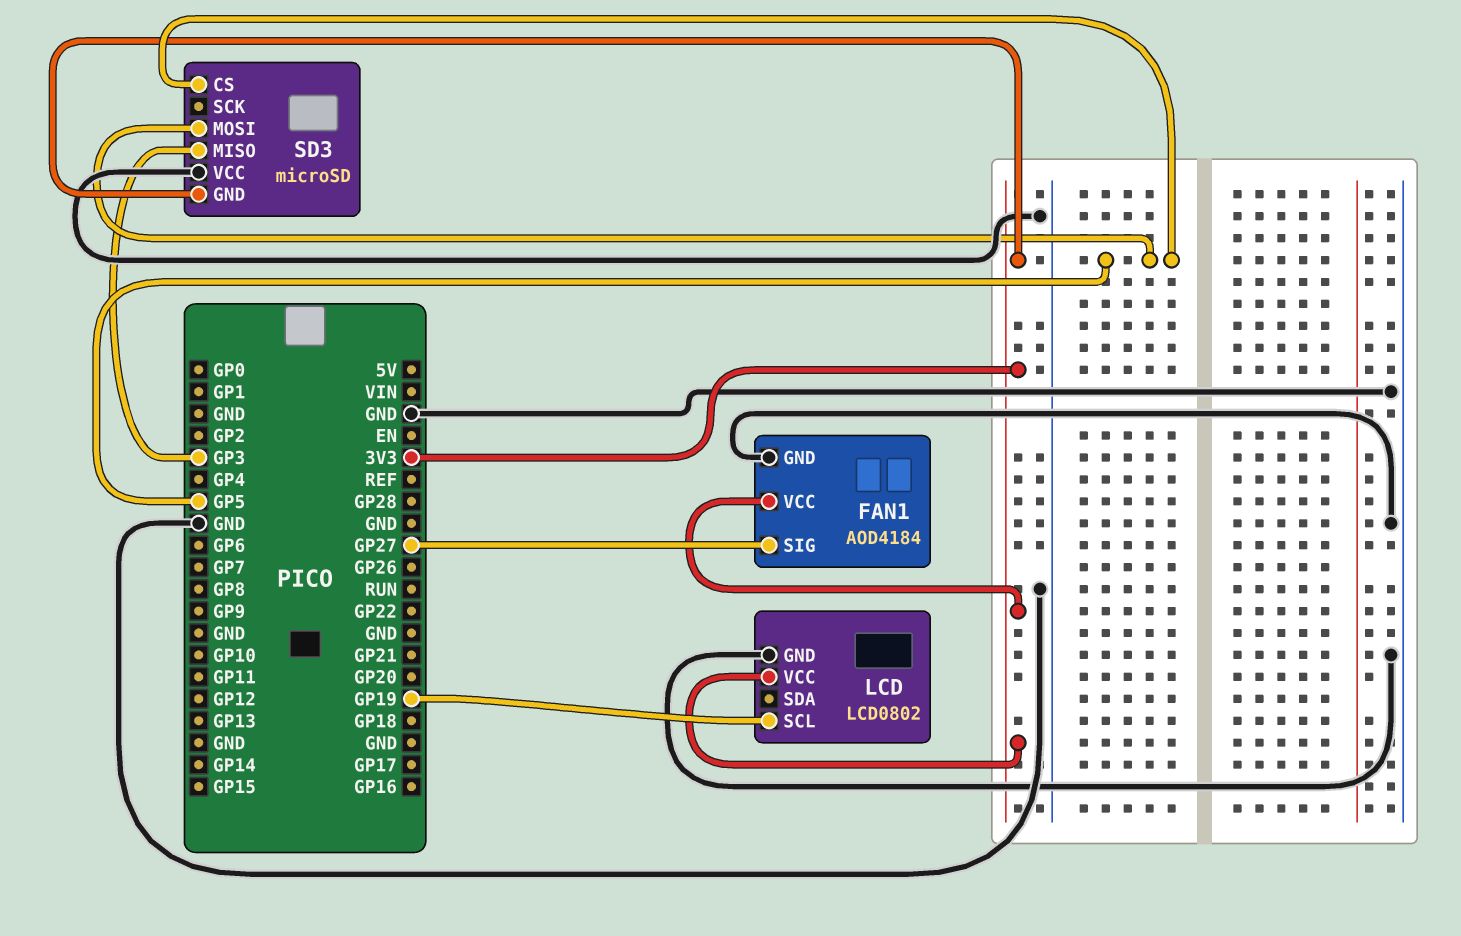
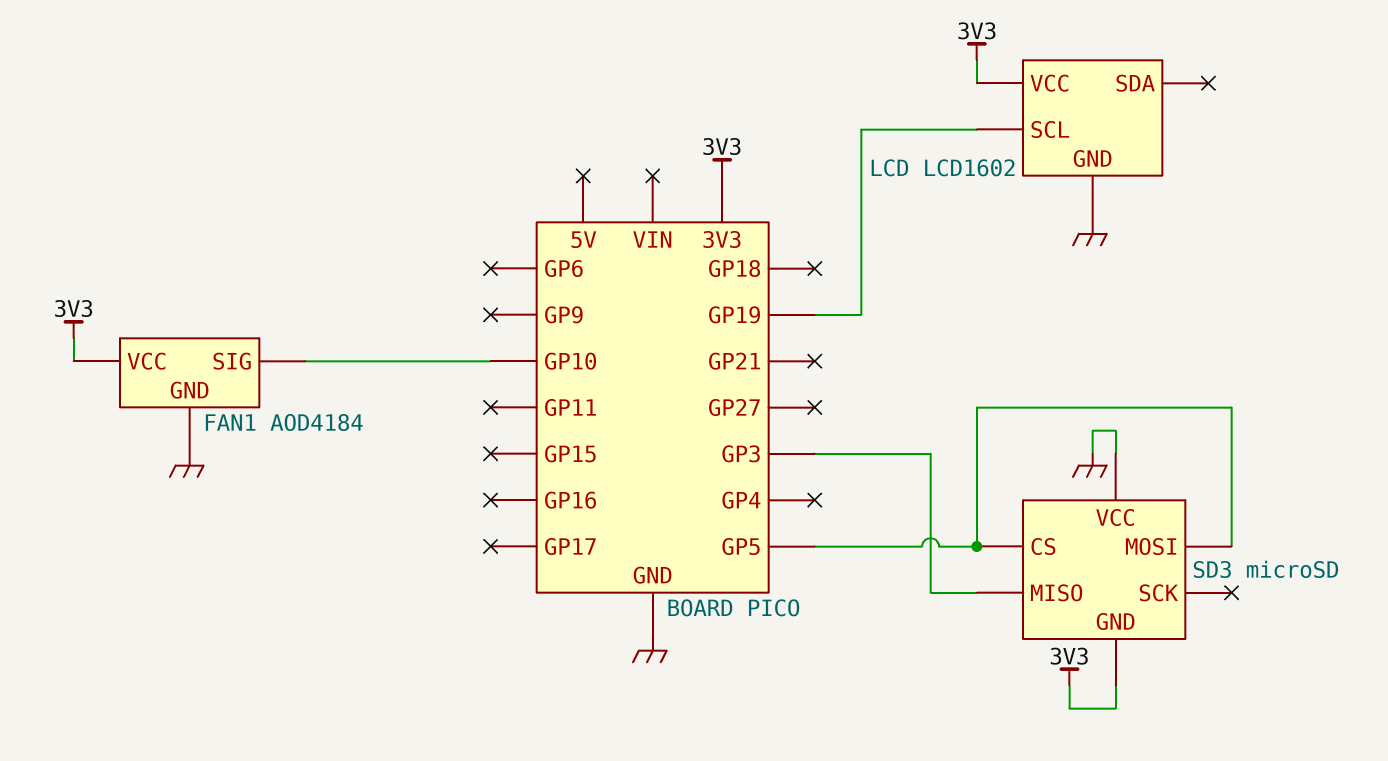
FAN1 pin SIG: GP27 -> GP10
LCD: LCD0802 -> LCD1602

